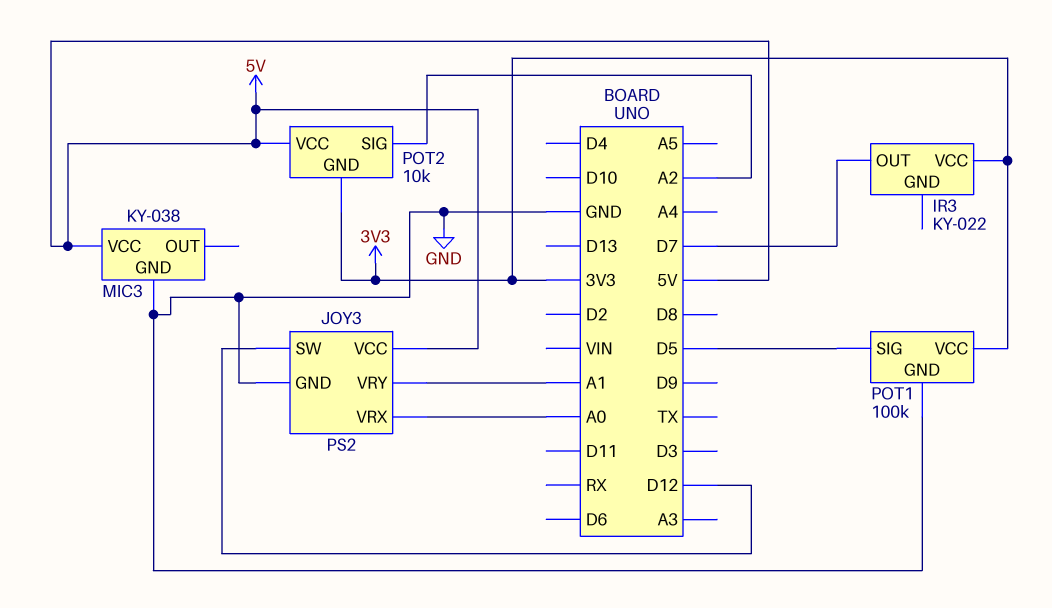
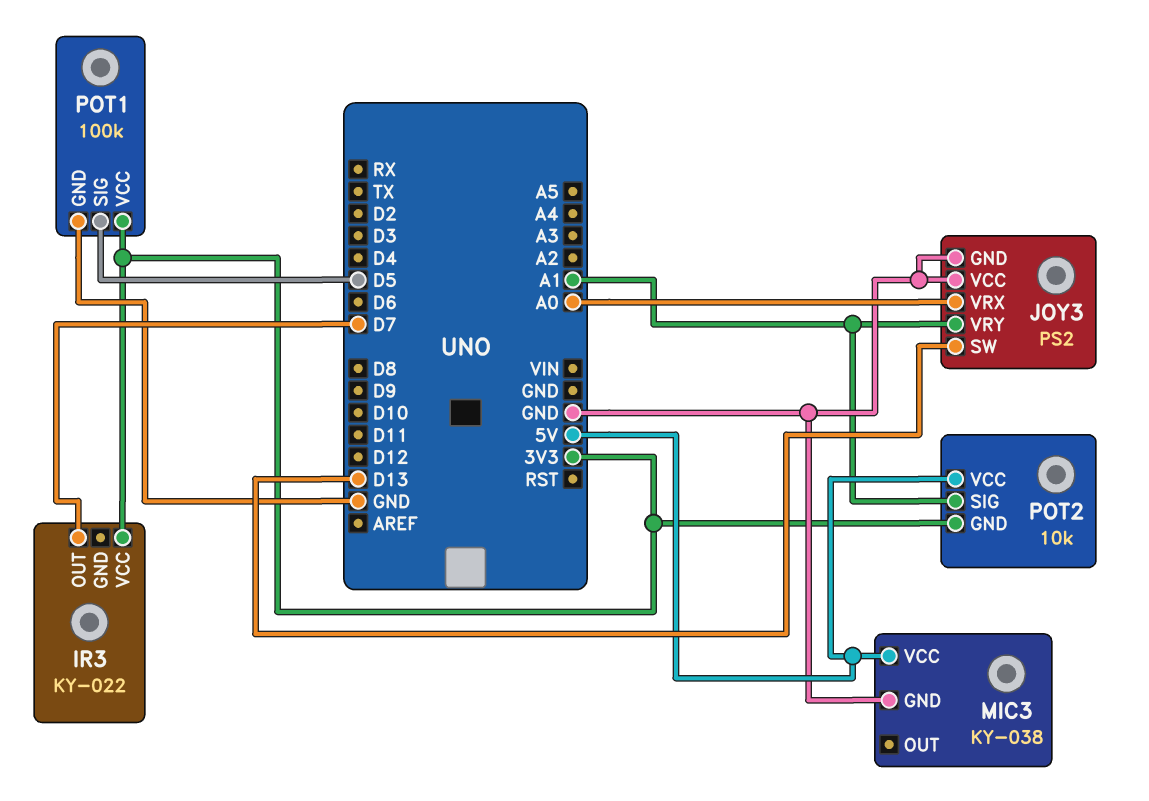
JOY3 pin SW: D12 -> D13
JOY3 pin VCC: 5V -> GND
POT2 pin SIG: A2 -> A1

